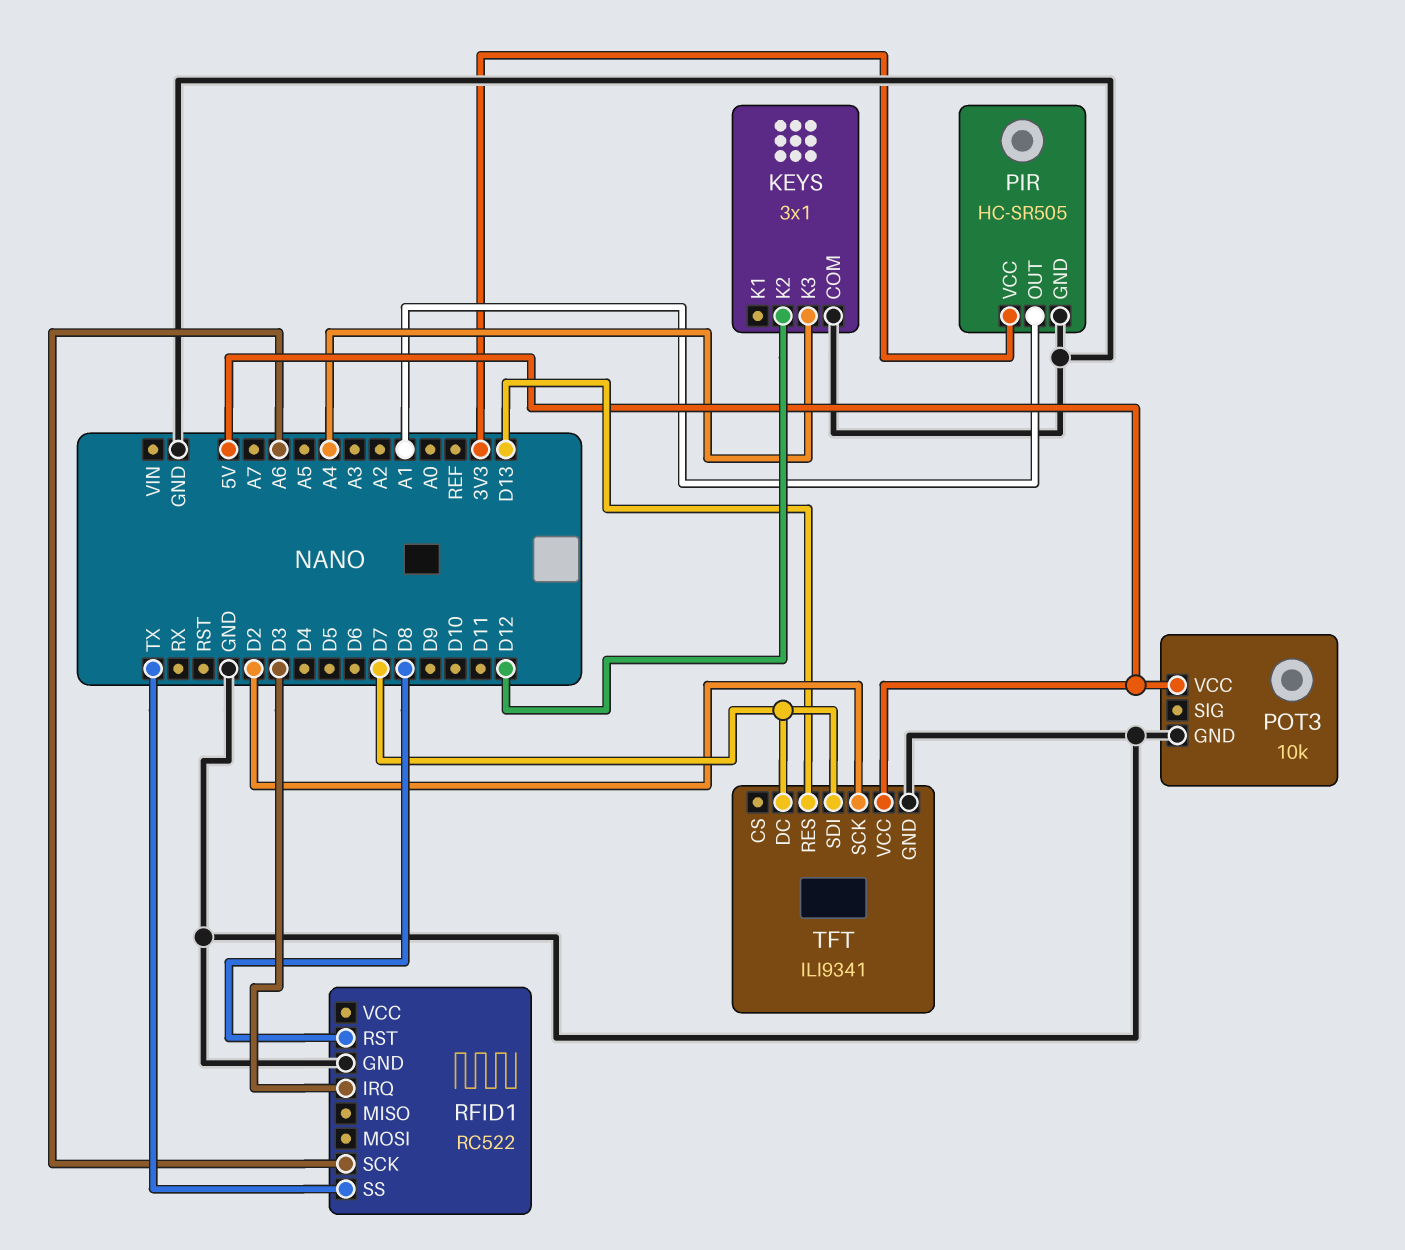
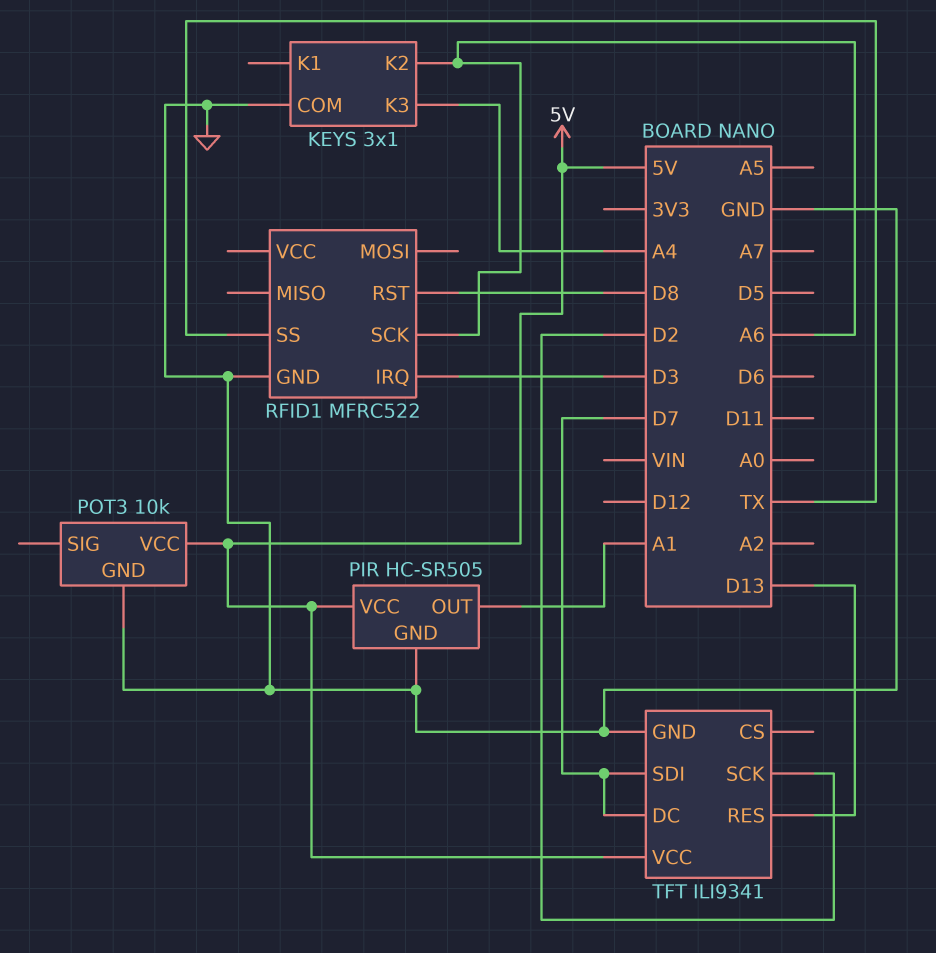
KEYS pin K2: D12 -> A6
PIR pin VCC: 3V3 -> 5V
RFID1: RC522 -> MFRC522

